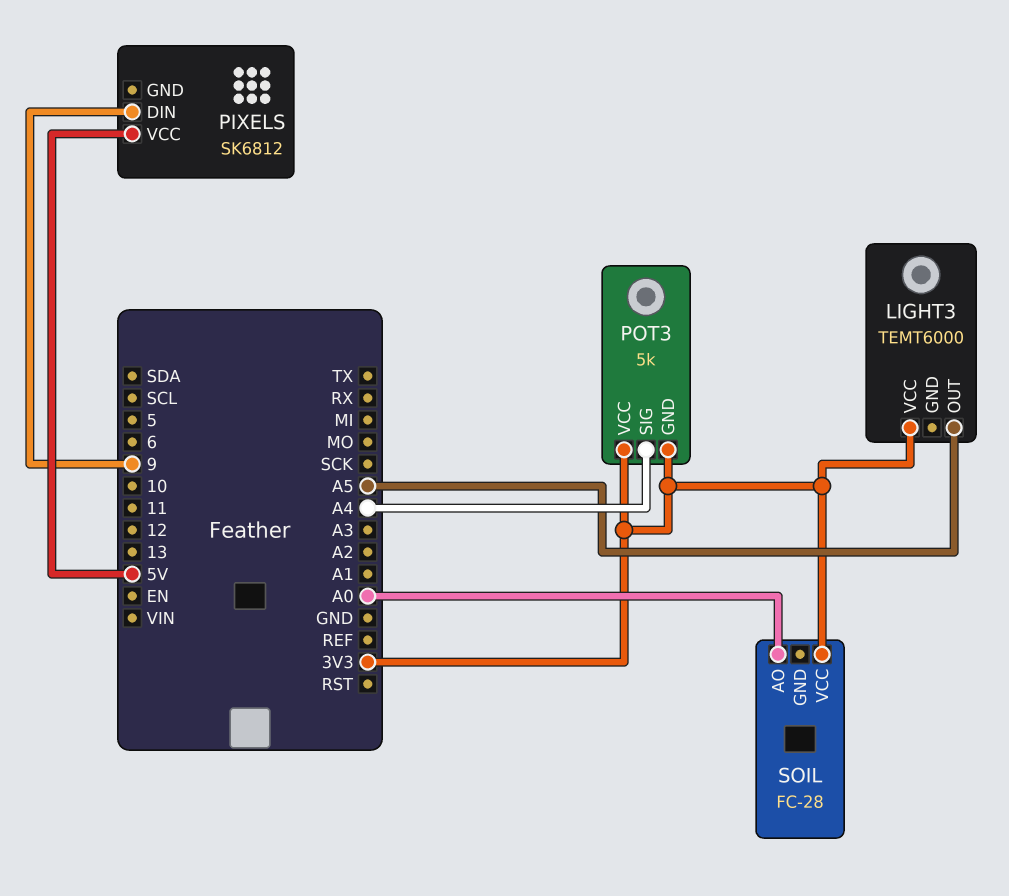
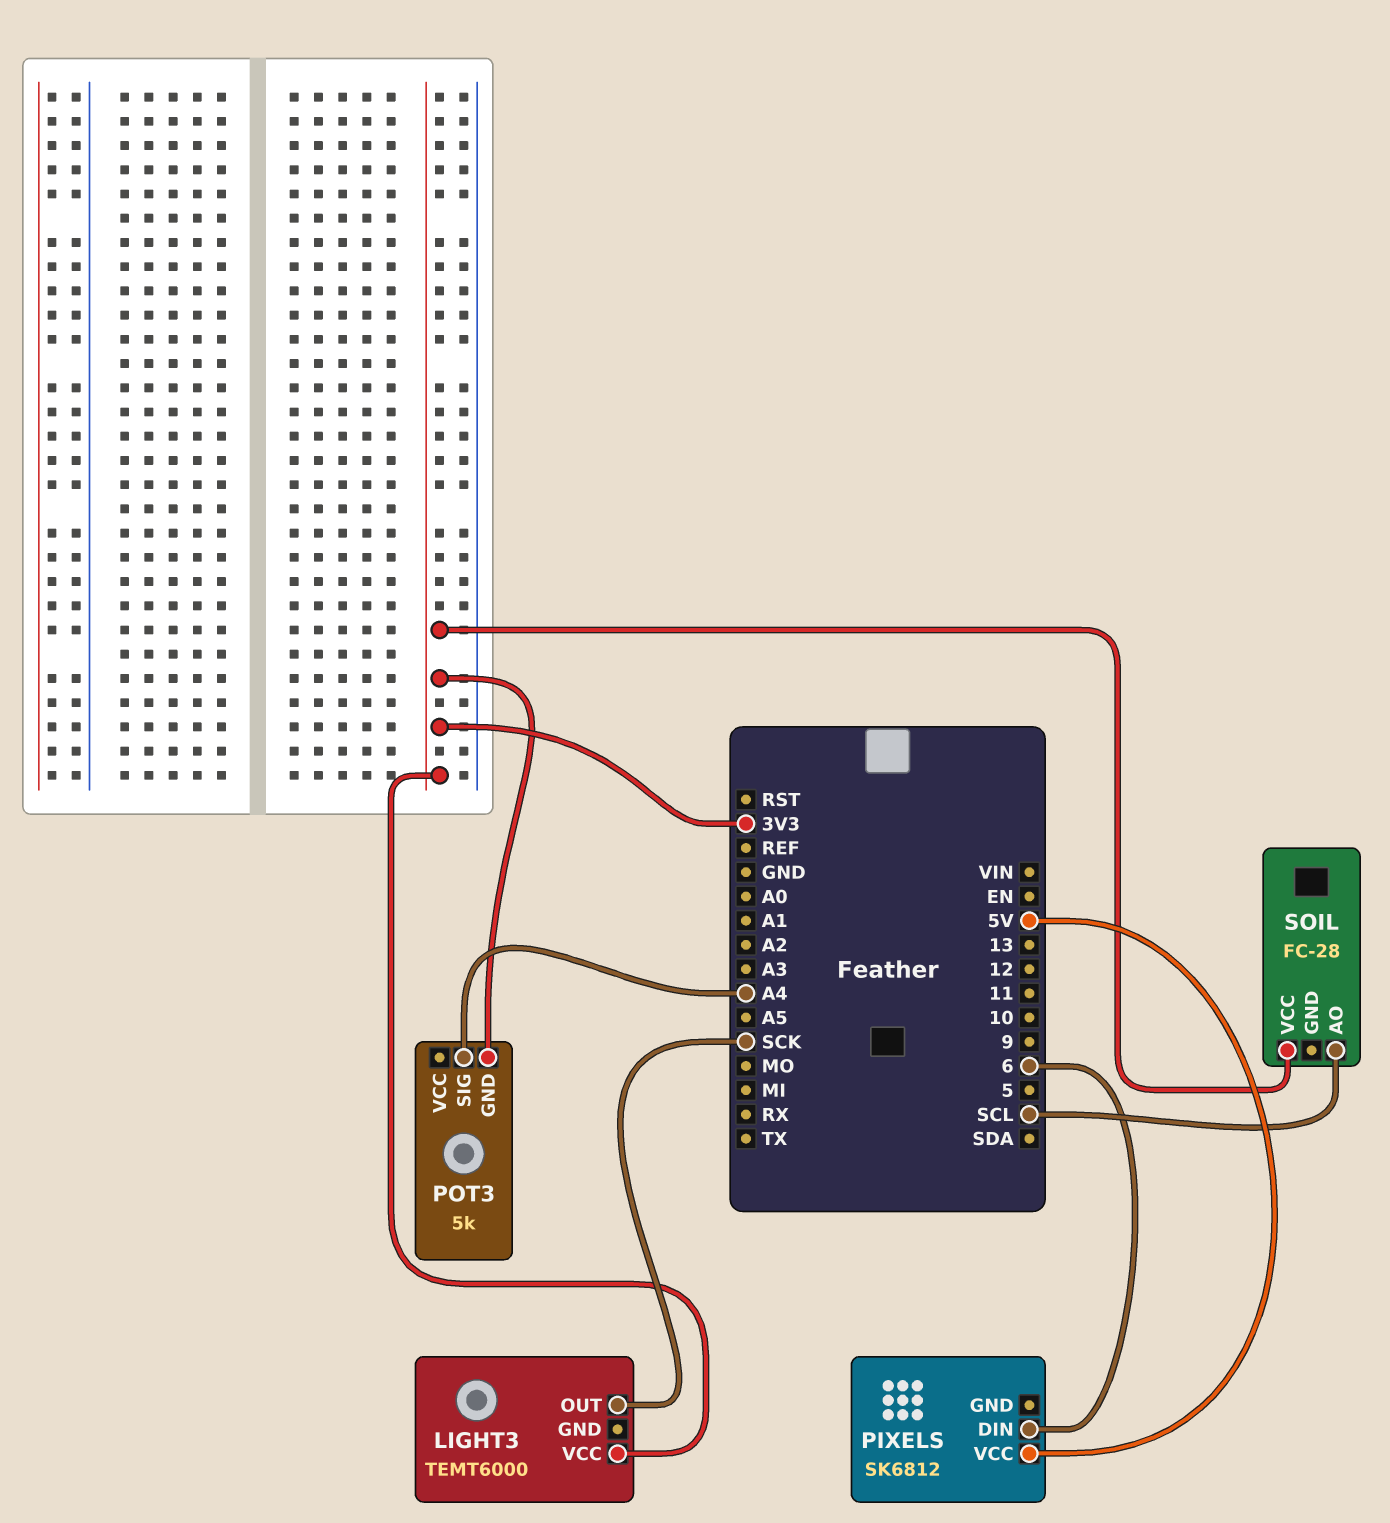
LIGHT3 pin OUT: A5 -> SCK
PIXELS pin DIN: 9 -> 6
POT3 pin VCC: 3V3 -> none
SOIL pin AO: A0 -> SCL

